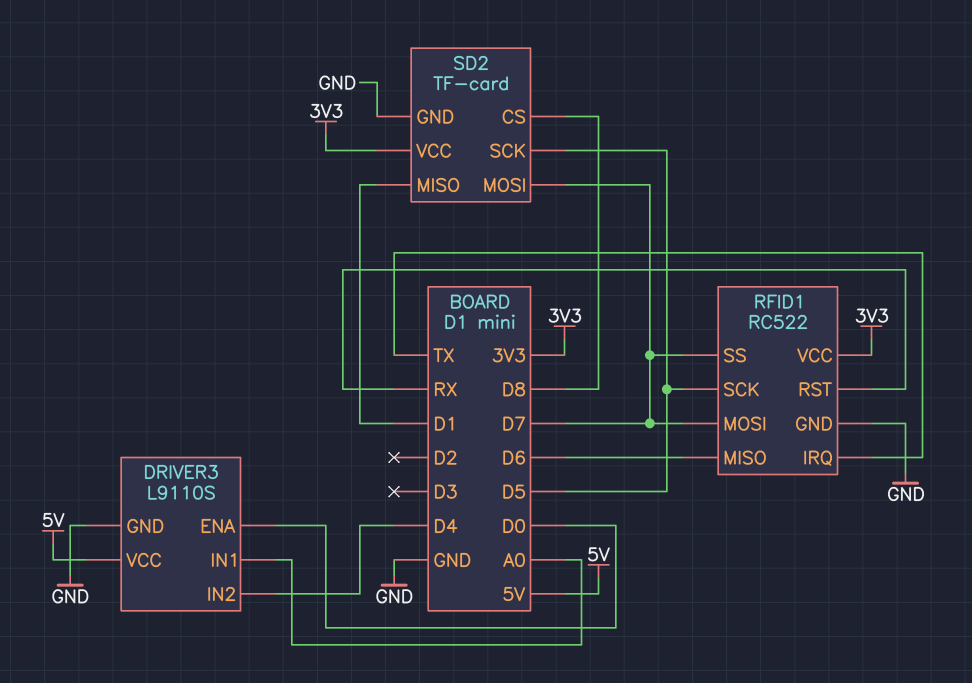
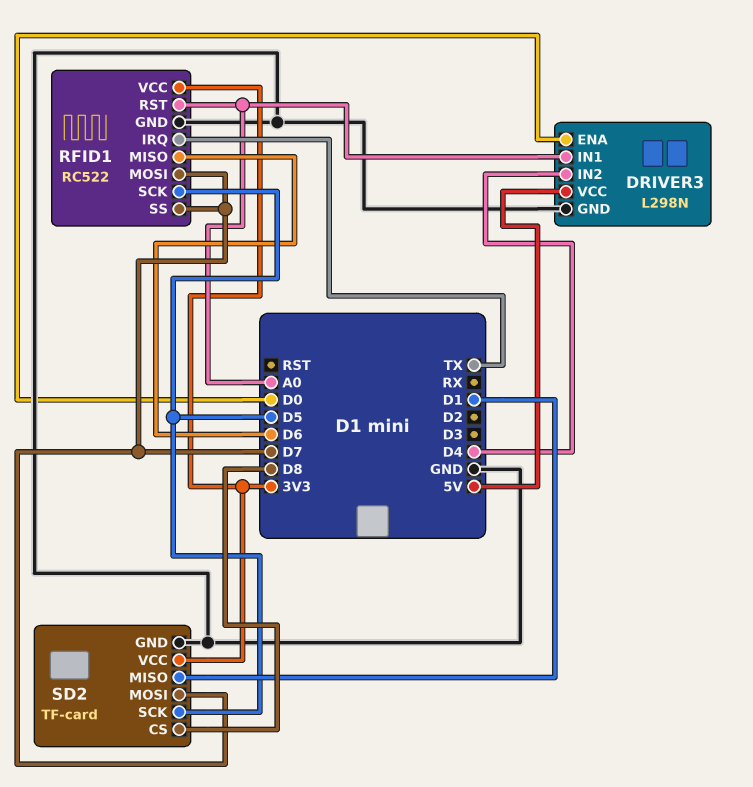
DRIVER3: L9110S -> L298N
RFID1 pin RST: RX -> A0

